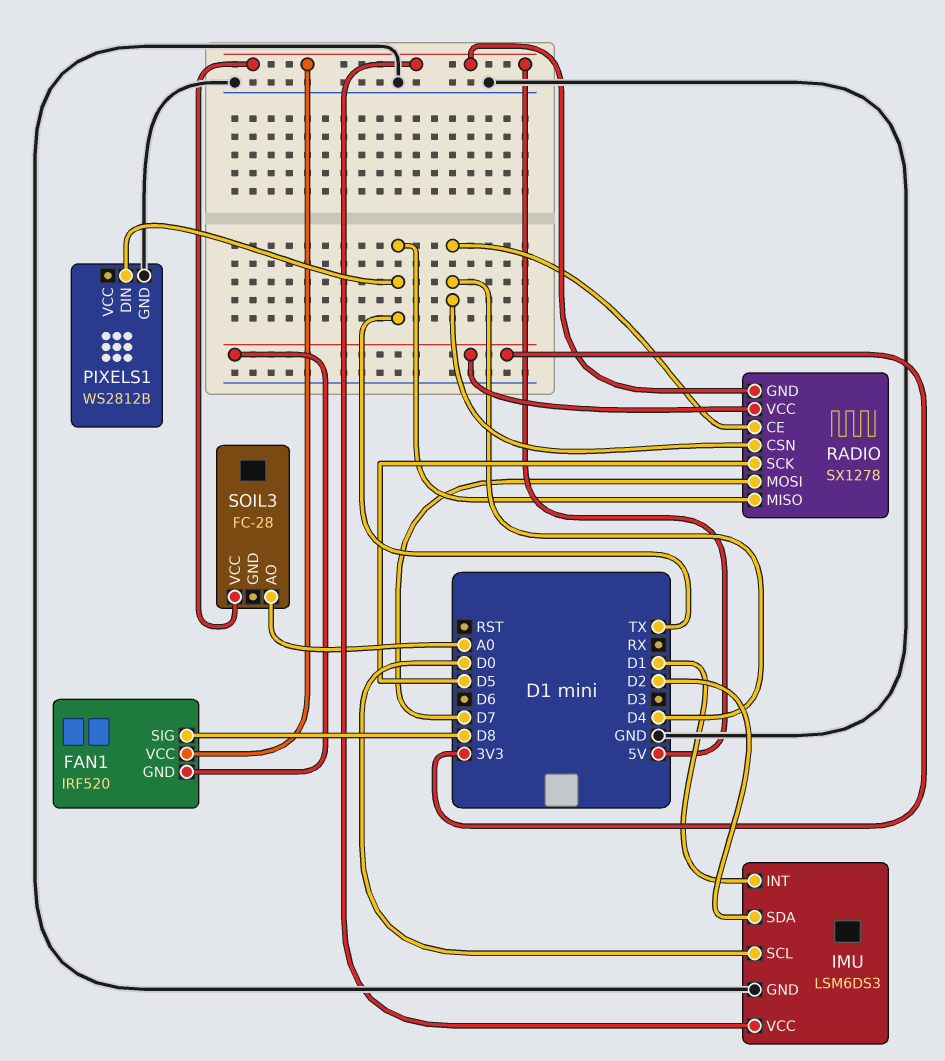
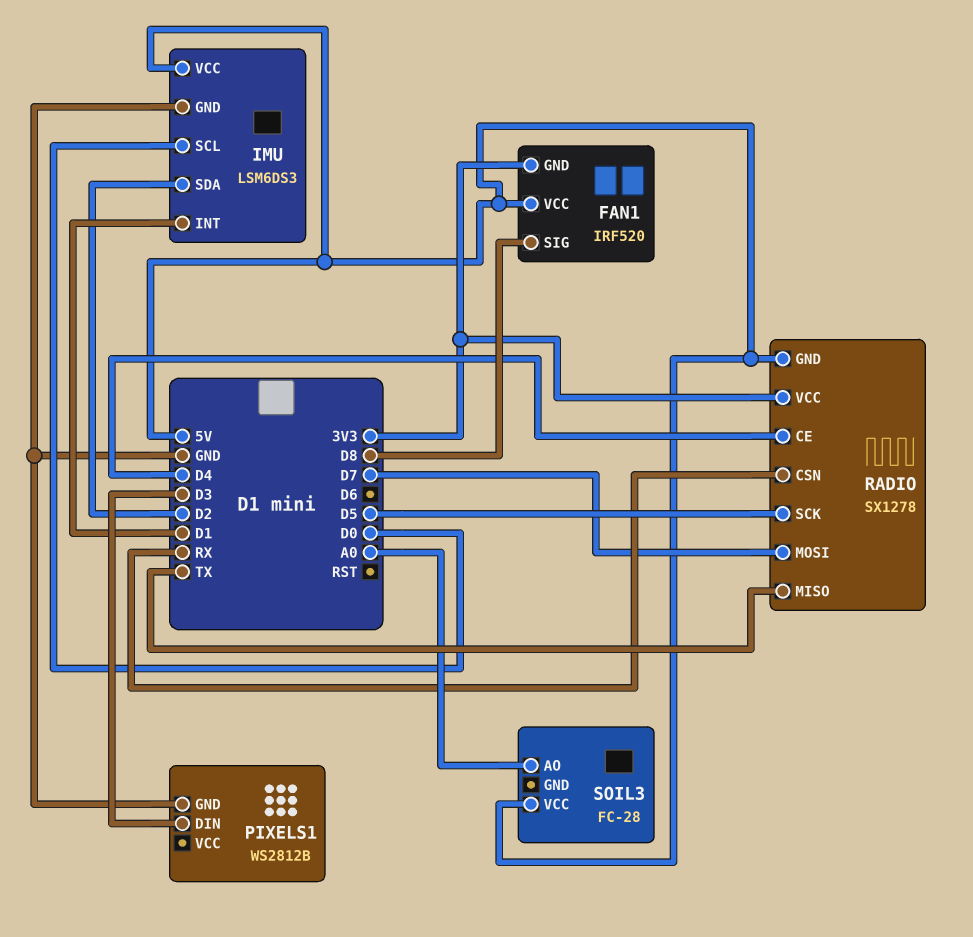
PIXELS1 pin DIN: TX -> D3
RADIO pin CSN: D4 -> RX

